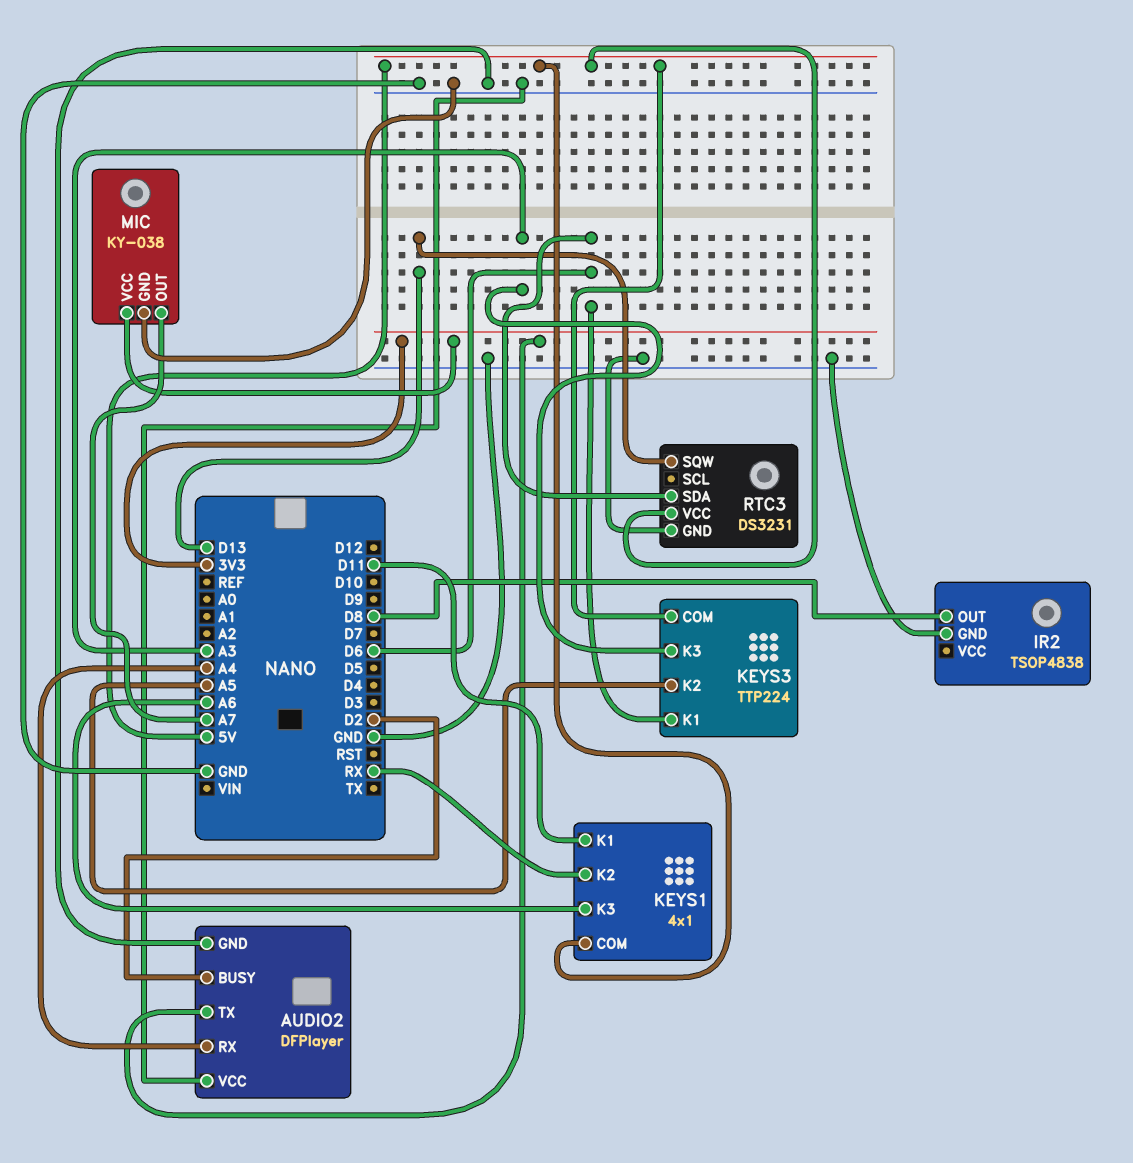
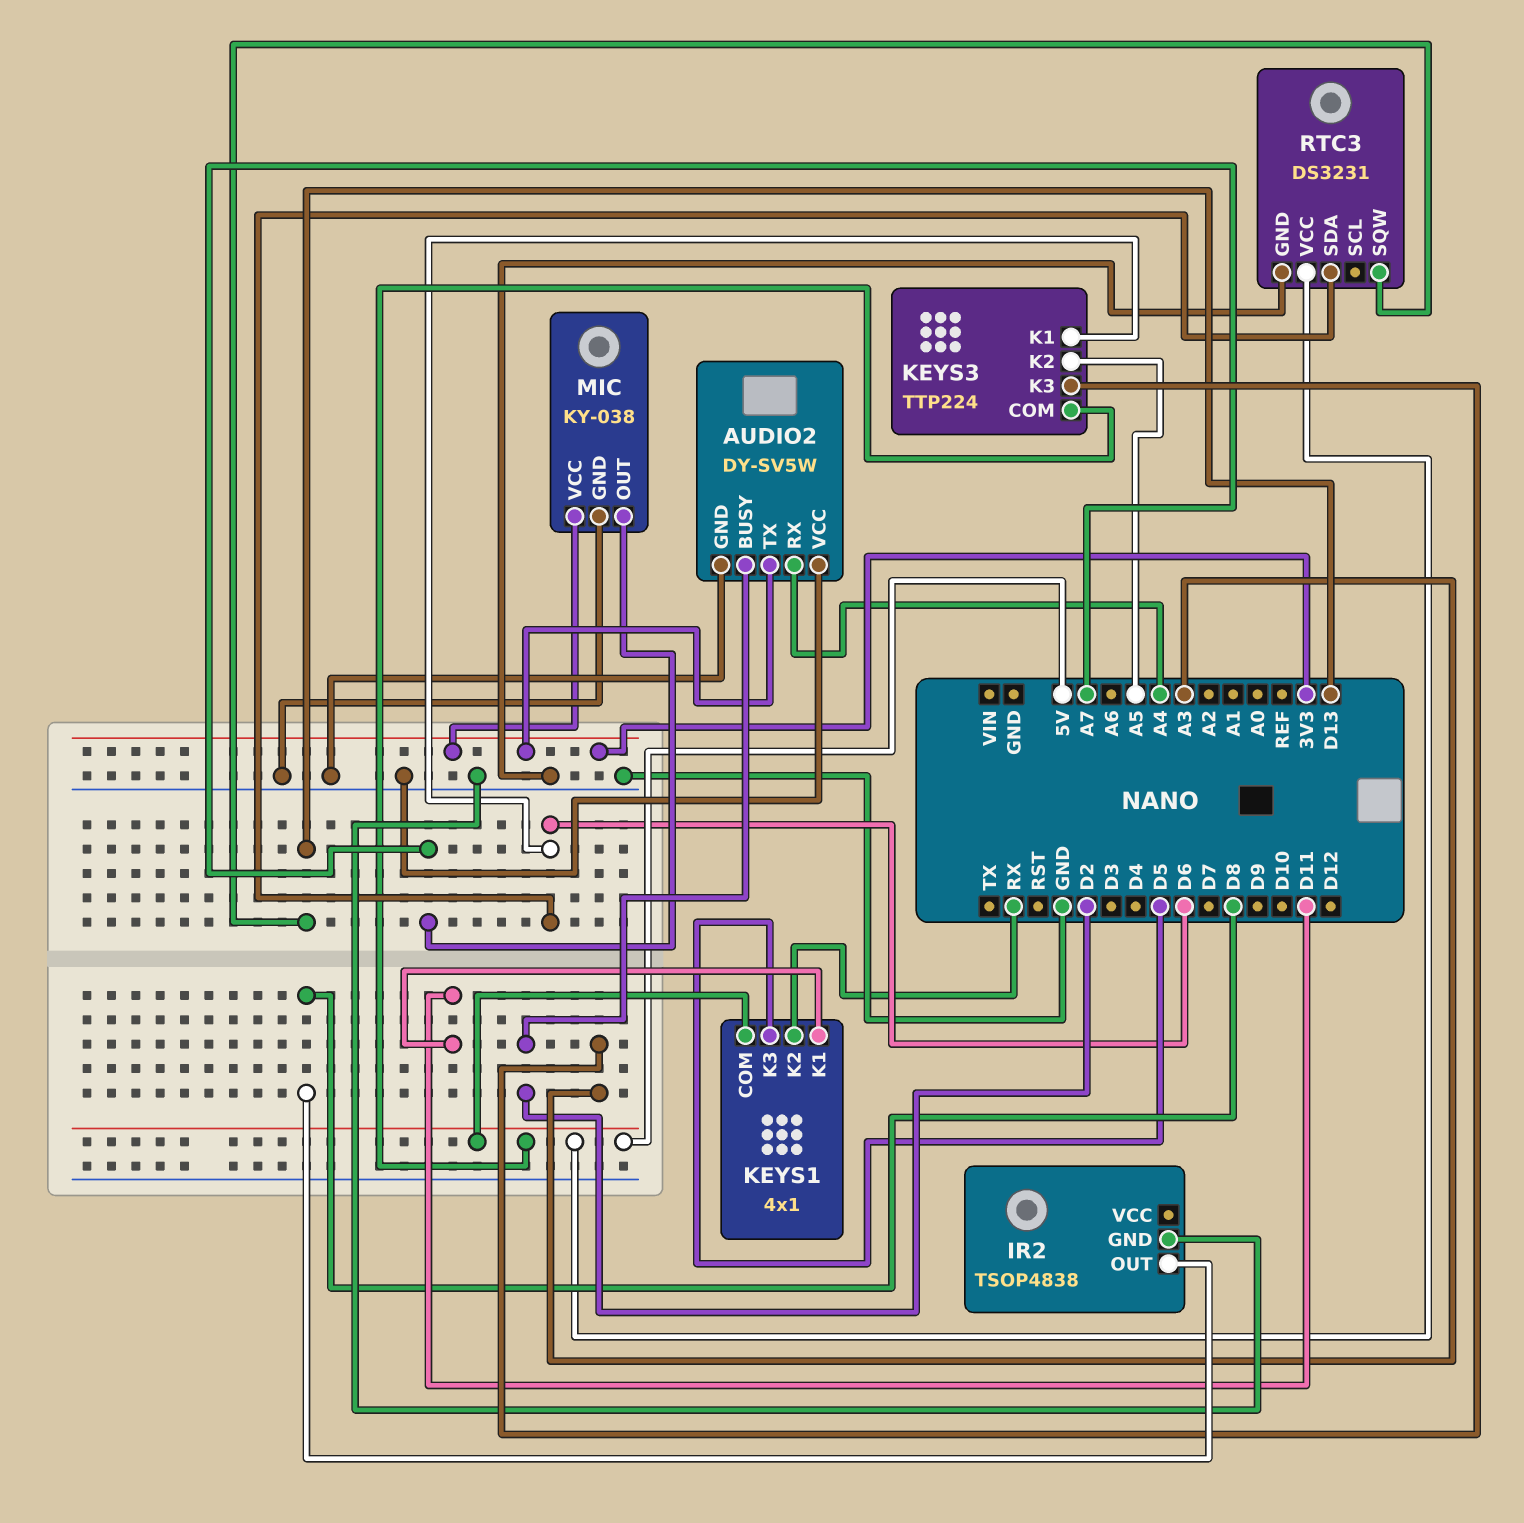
AUDIO2: DFPlayer -> DY-SV5W
KEYS1 pin K3: A6 -> D5

